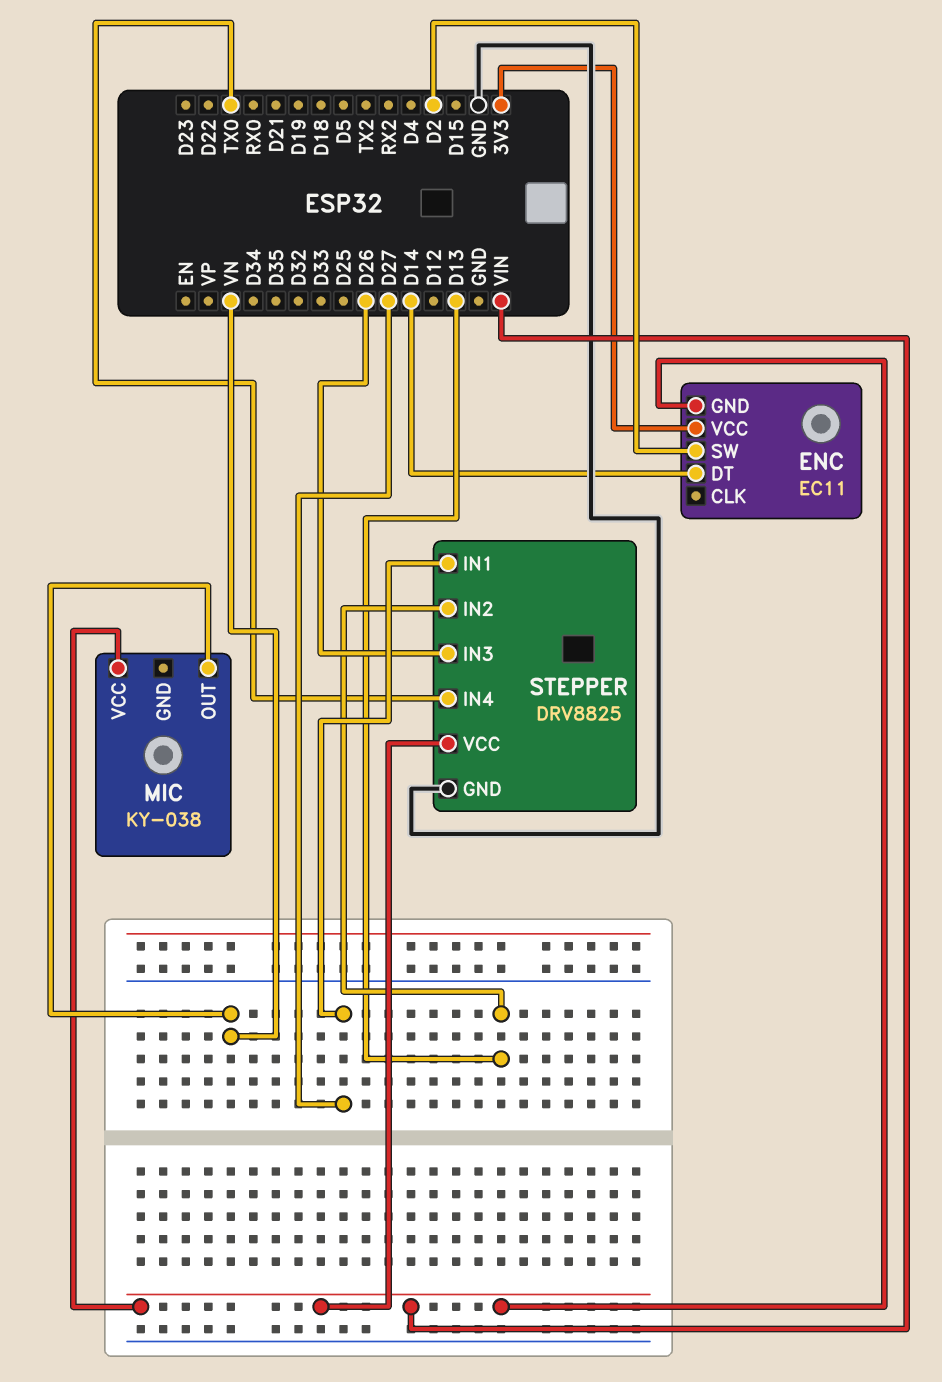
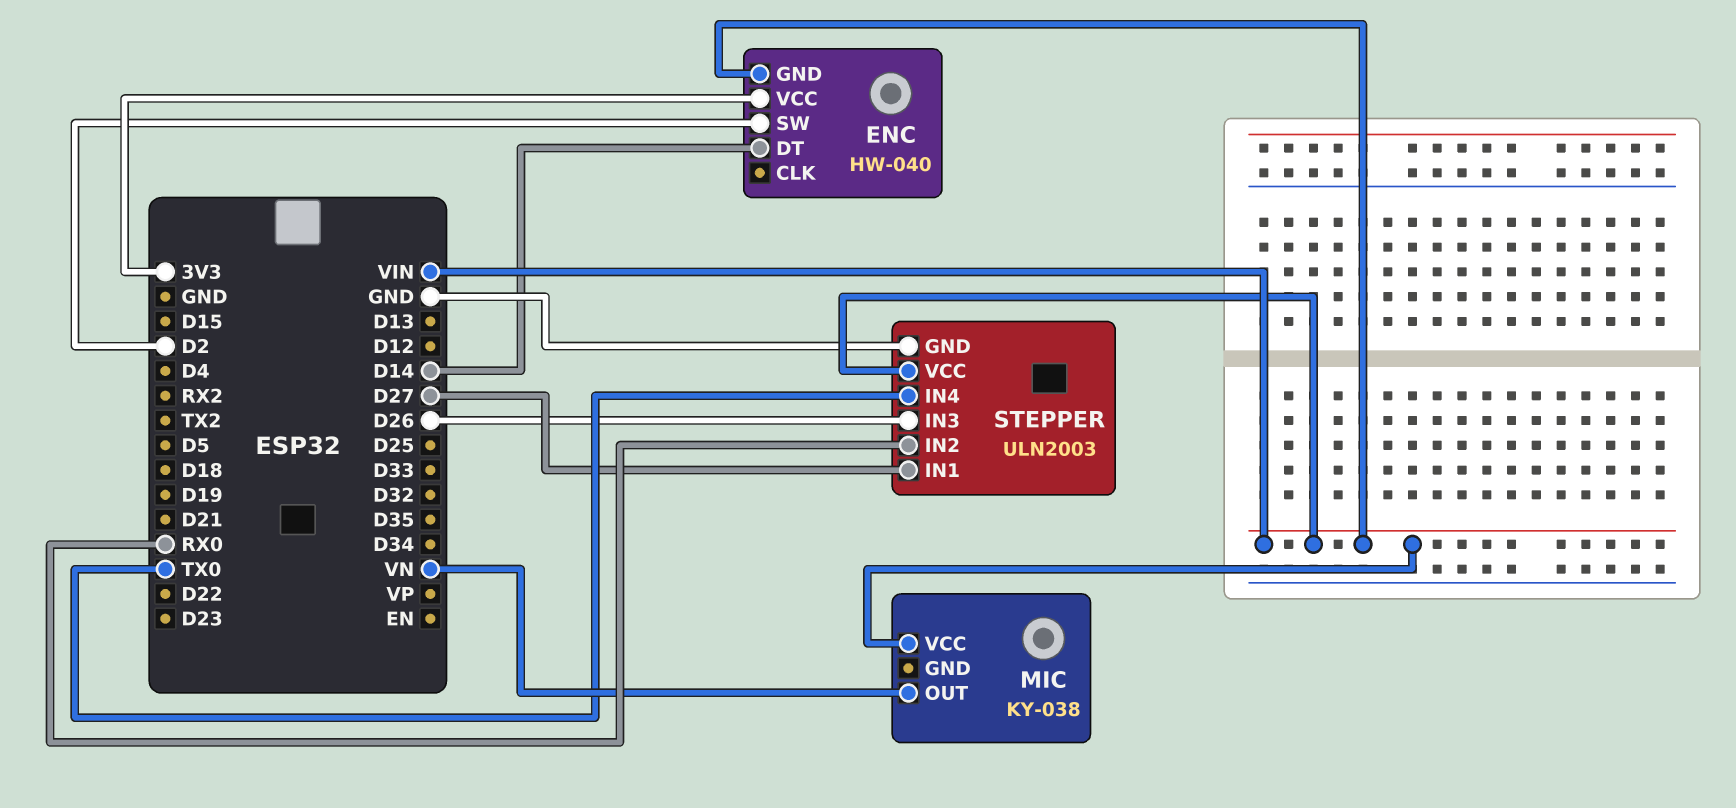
ENC: EC11 -> HW-040
STEPPER: DRV8825 -> ULN2003
STEPPER pin IN2: D13 -> RX0

